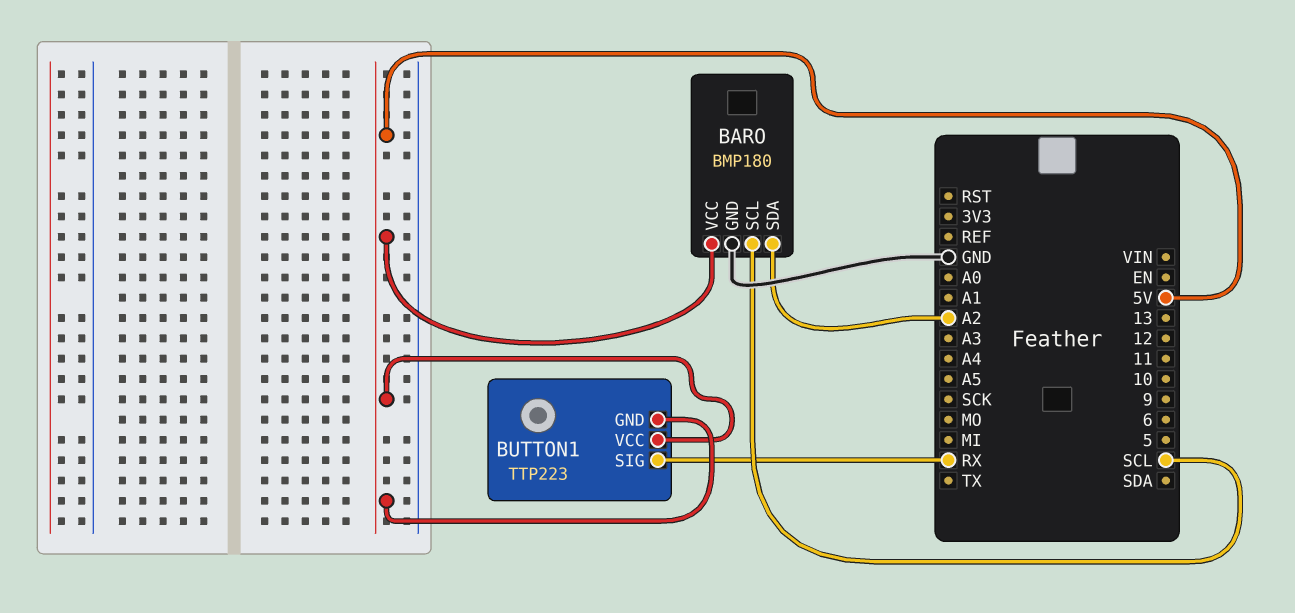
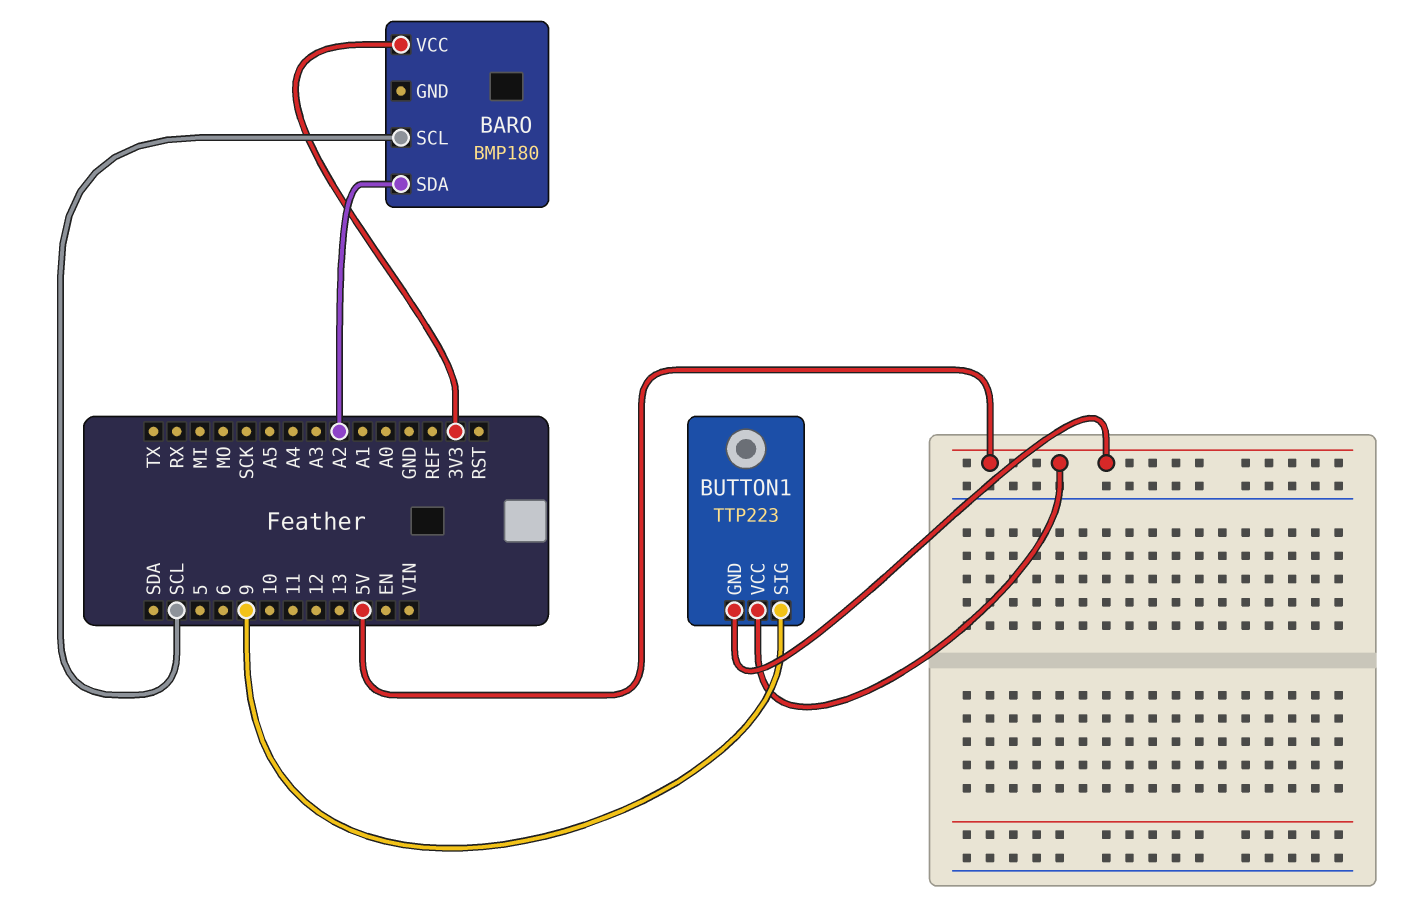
BARO pin GND: GND -> none
BARO pin VCC: 5V -> 3V3
BUTTON1 pin SIG: RX -> 9

